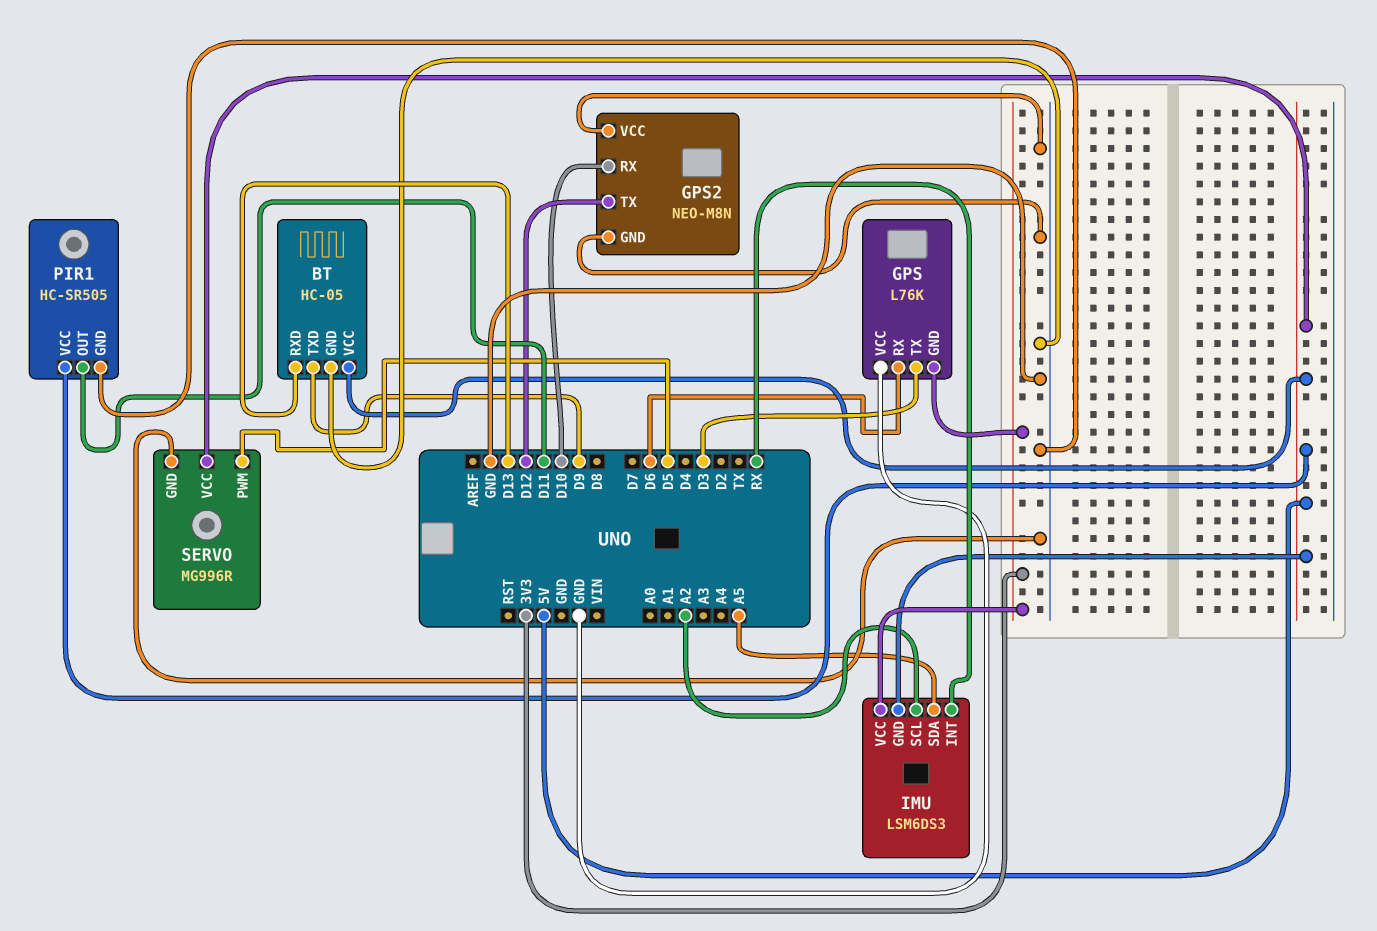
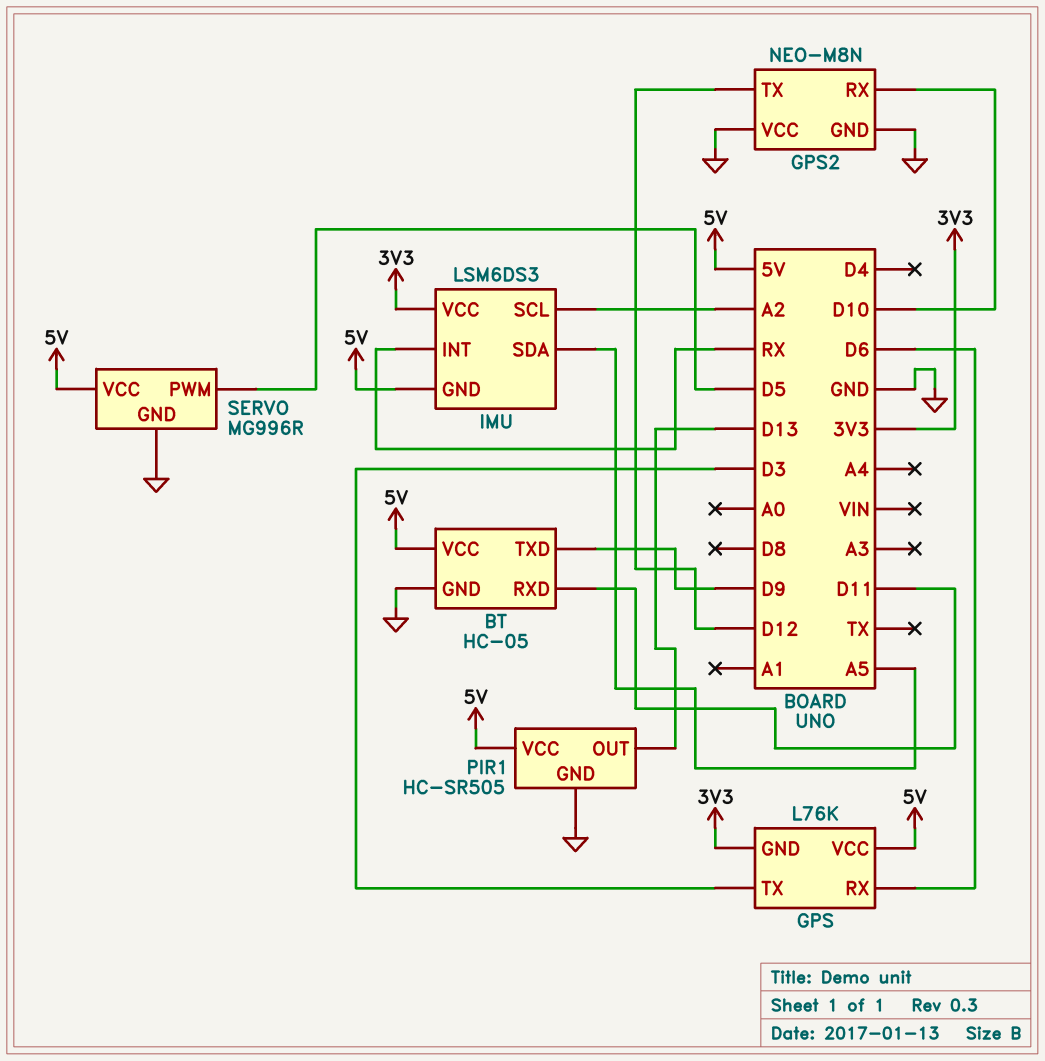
BT pin RXD: D13 -> D11
GPS pin VCC: GND -> 5V
PIR1 pin OUT: D11 -> D13

